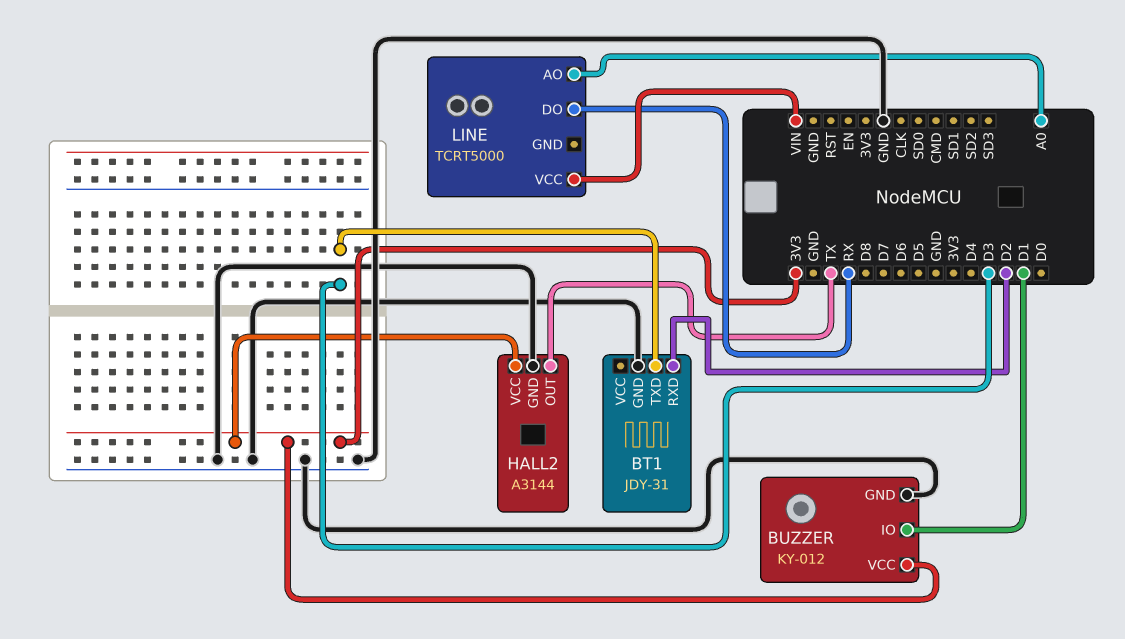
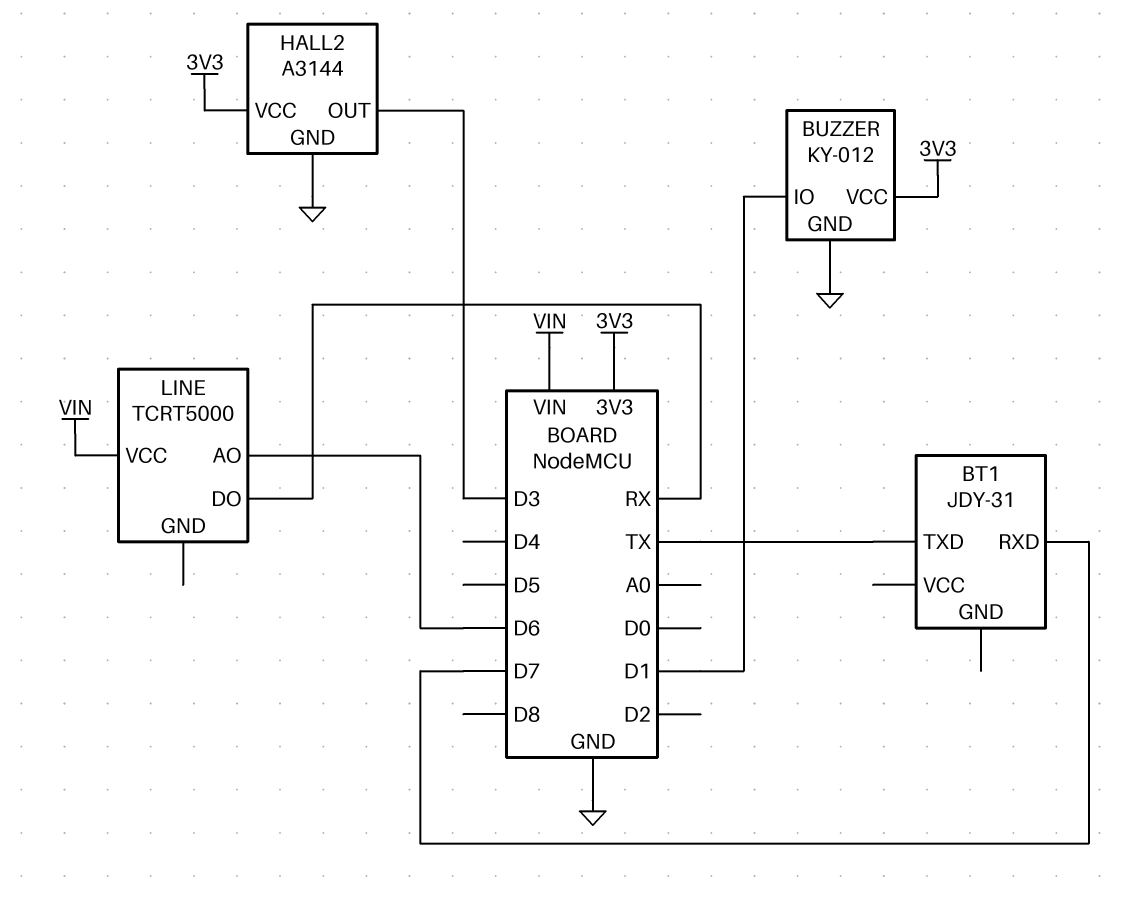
BT1 pin GND: GND -> none
BT1 pin RXD: D2 -> D7
BT1 pin TXD: D3 -> TX
HALL2 pin OUT: TX -> D3
LINE pin AO: A0 -> D6

